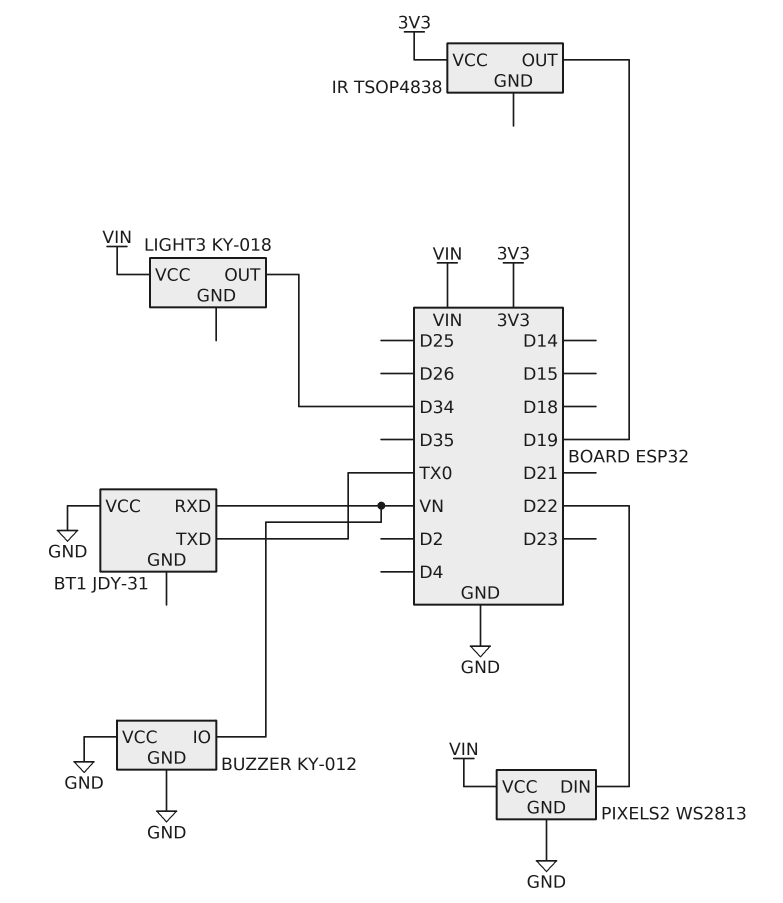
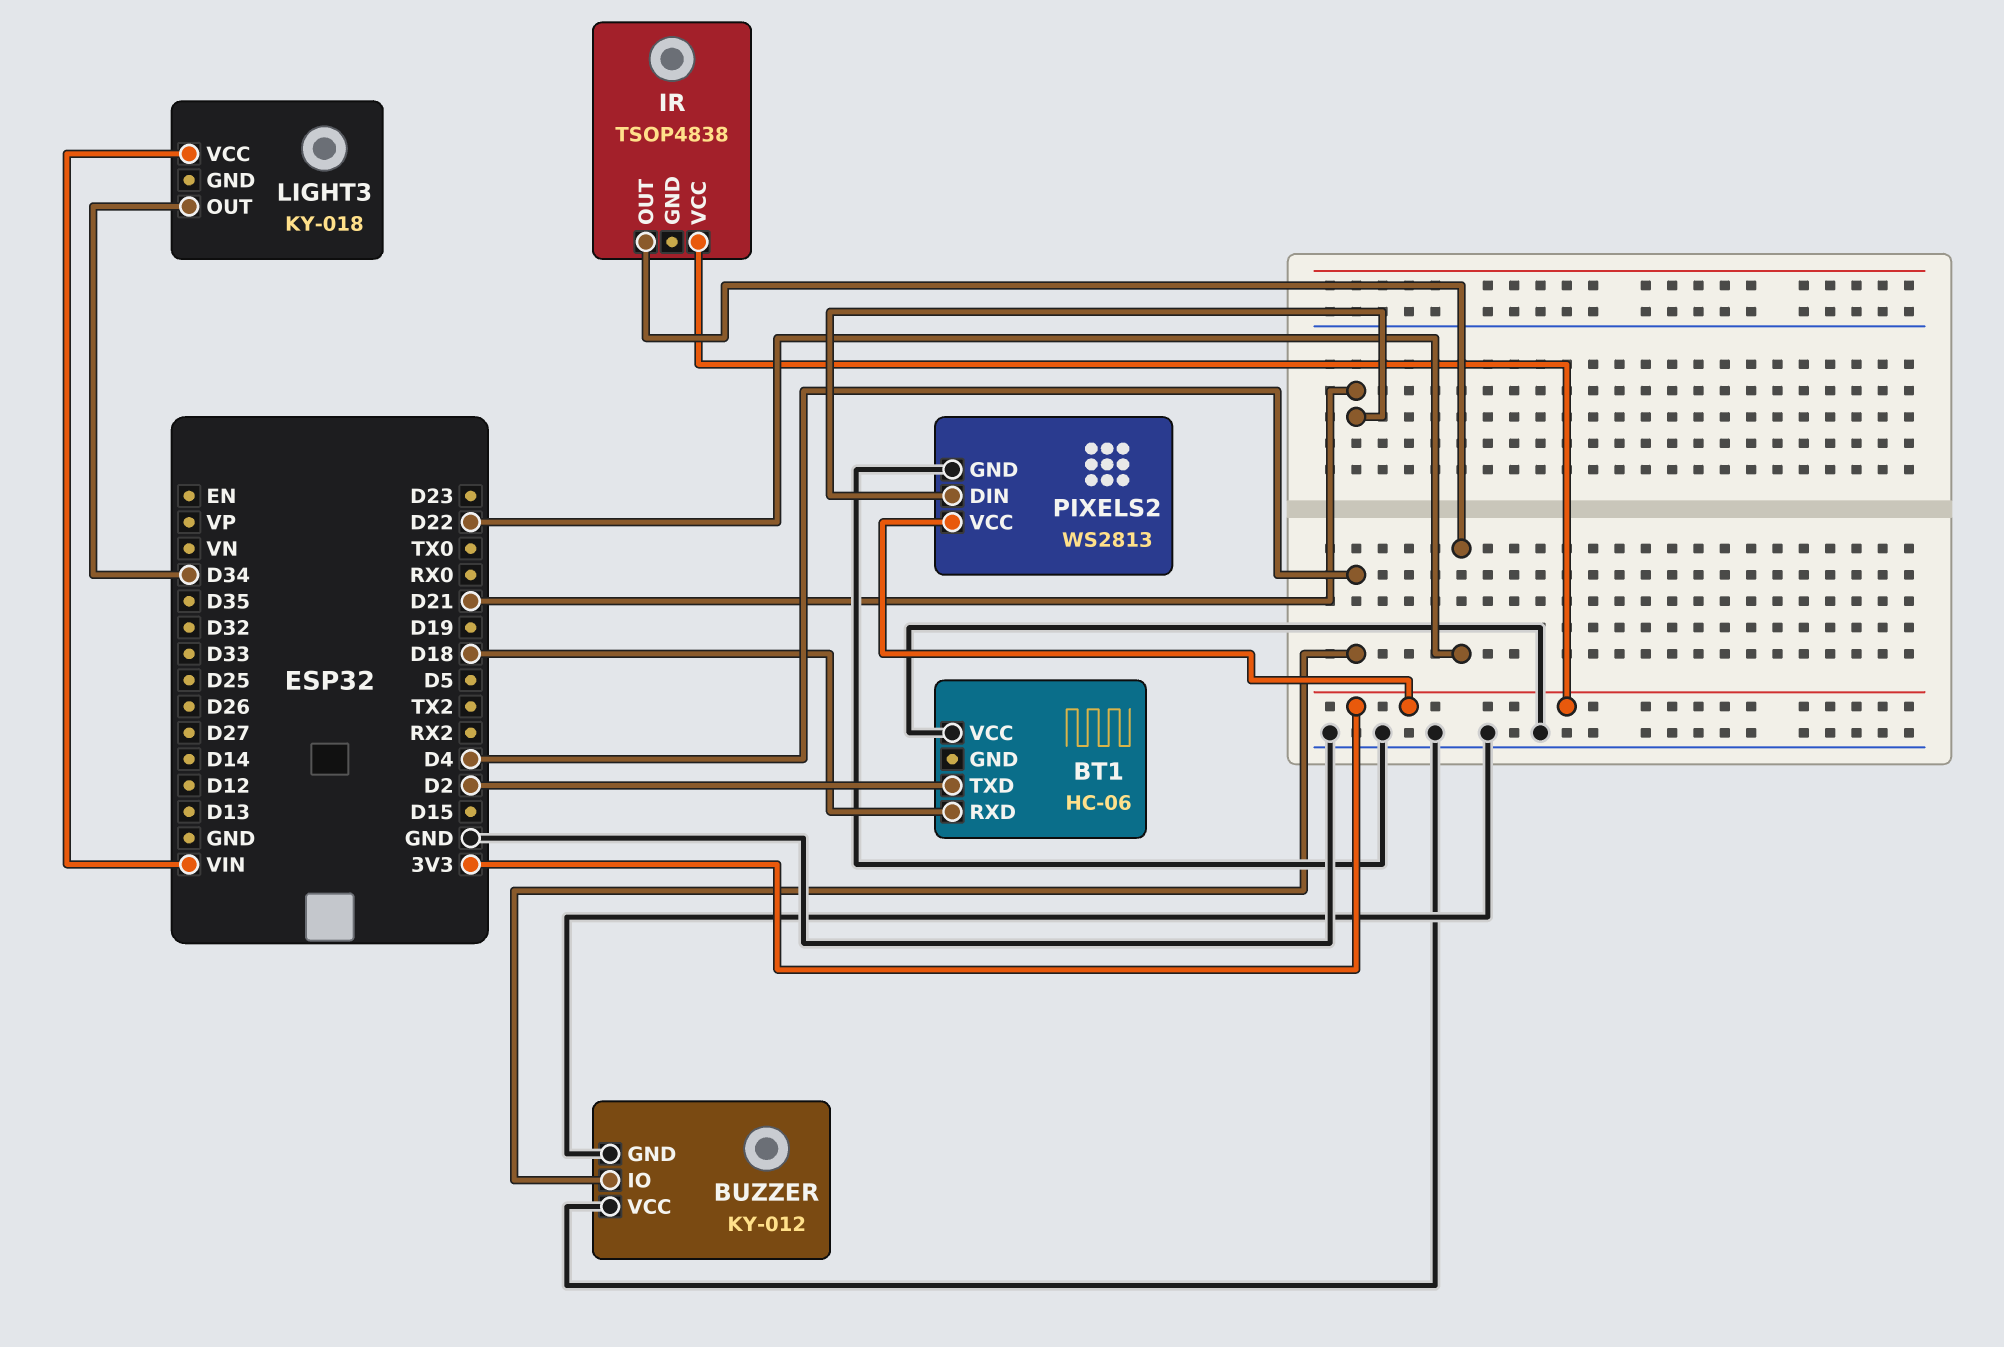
BT1: JDY-31 -> HC-06
BT1 pin RXD: VN -> D18
BT1 pin TXD: TX0 -> D2
BUZZER pin IO: VN -> D4
IR pin OUT: D19 -> D22
PIXELS2 pin DIN: D22 -> D21
PIXELS2 pin VCC: VIN -> 3V3

